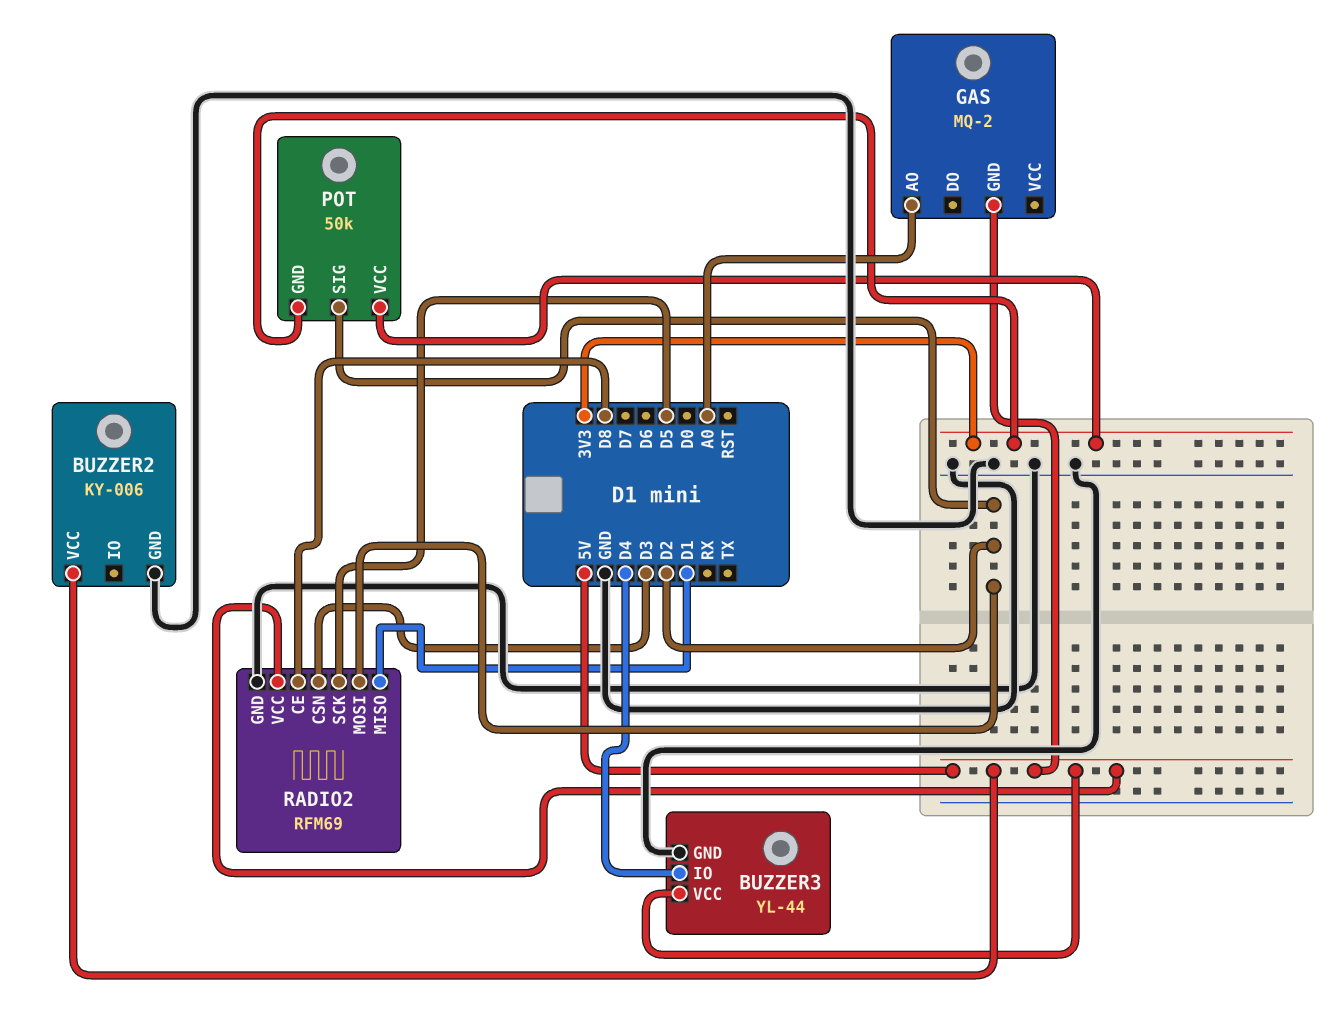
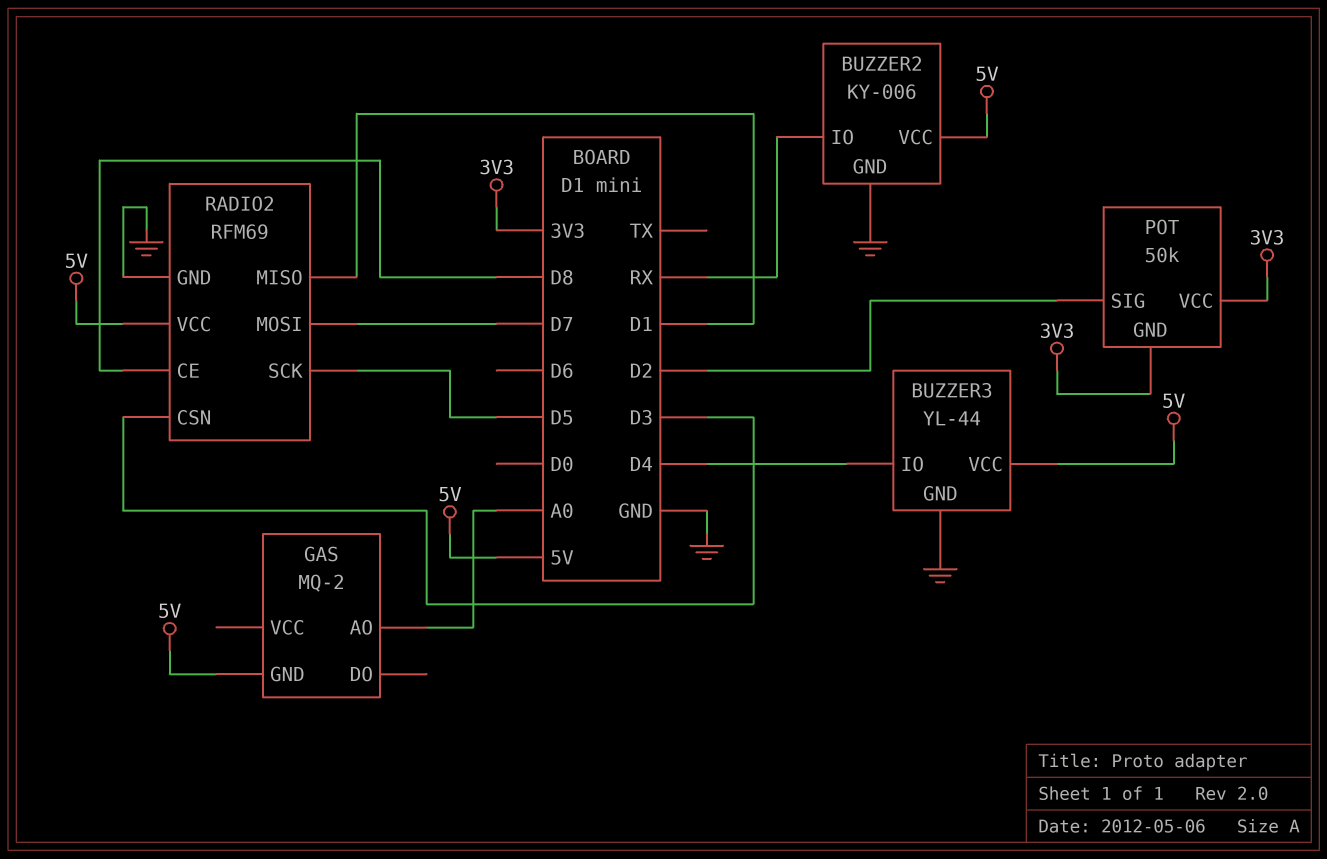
BUZZER2 pin IO: none -> RX
RADIO2 pin MOSI: D2 -> D7

